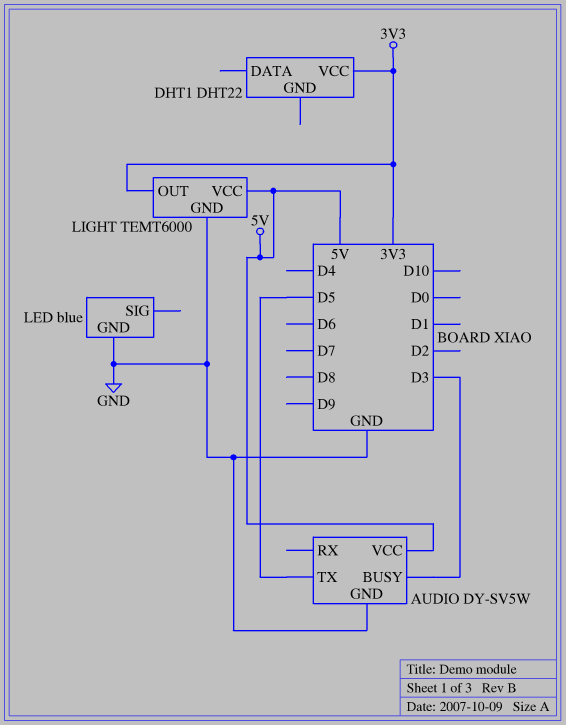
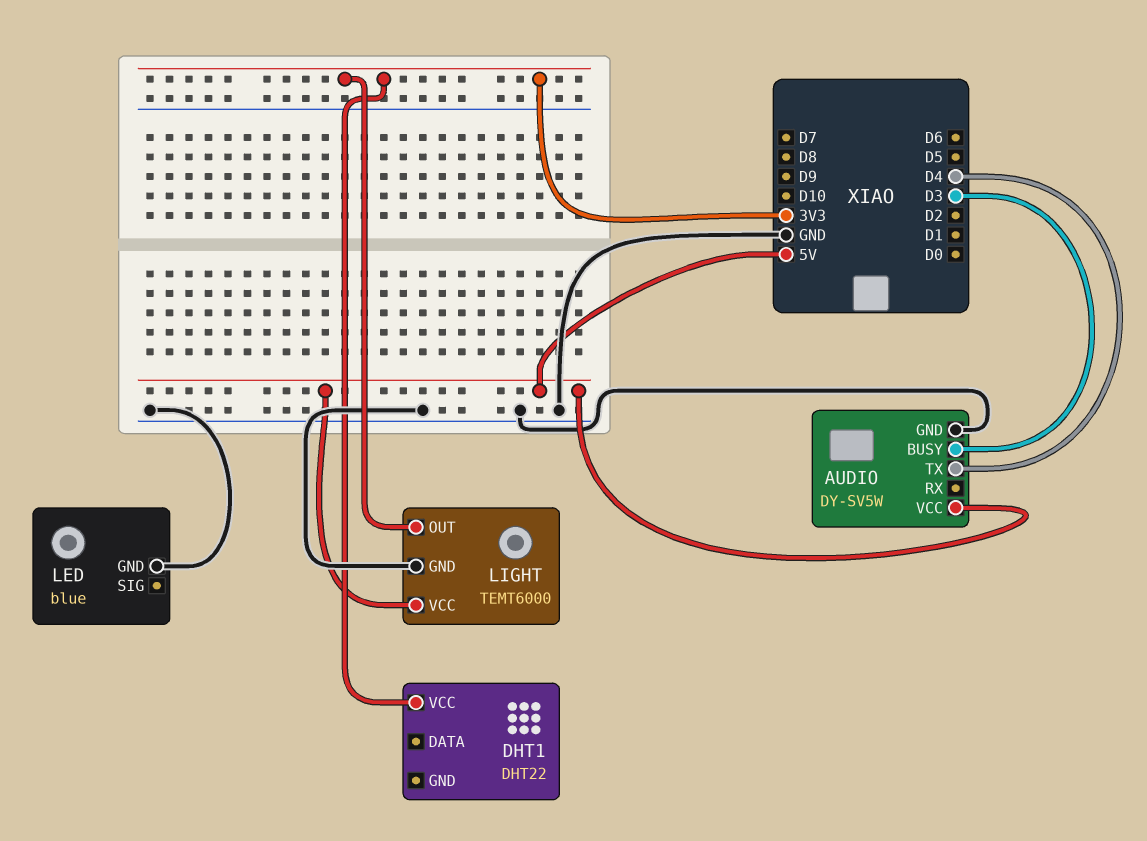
AUDIO pin TX: D5 -> D4

